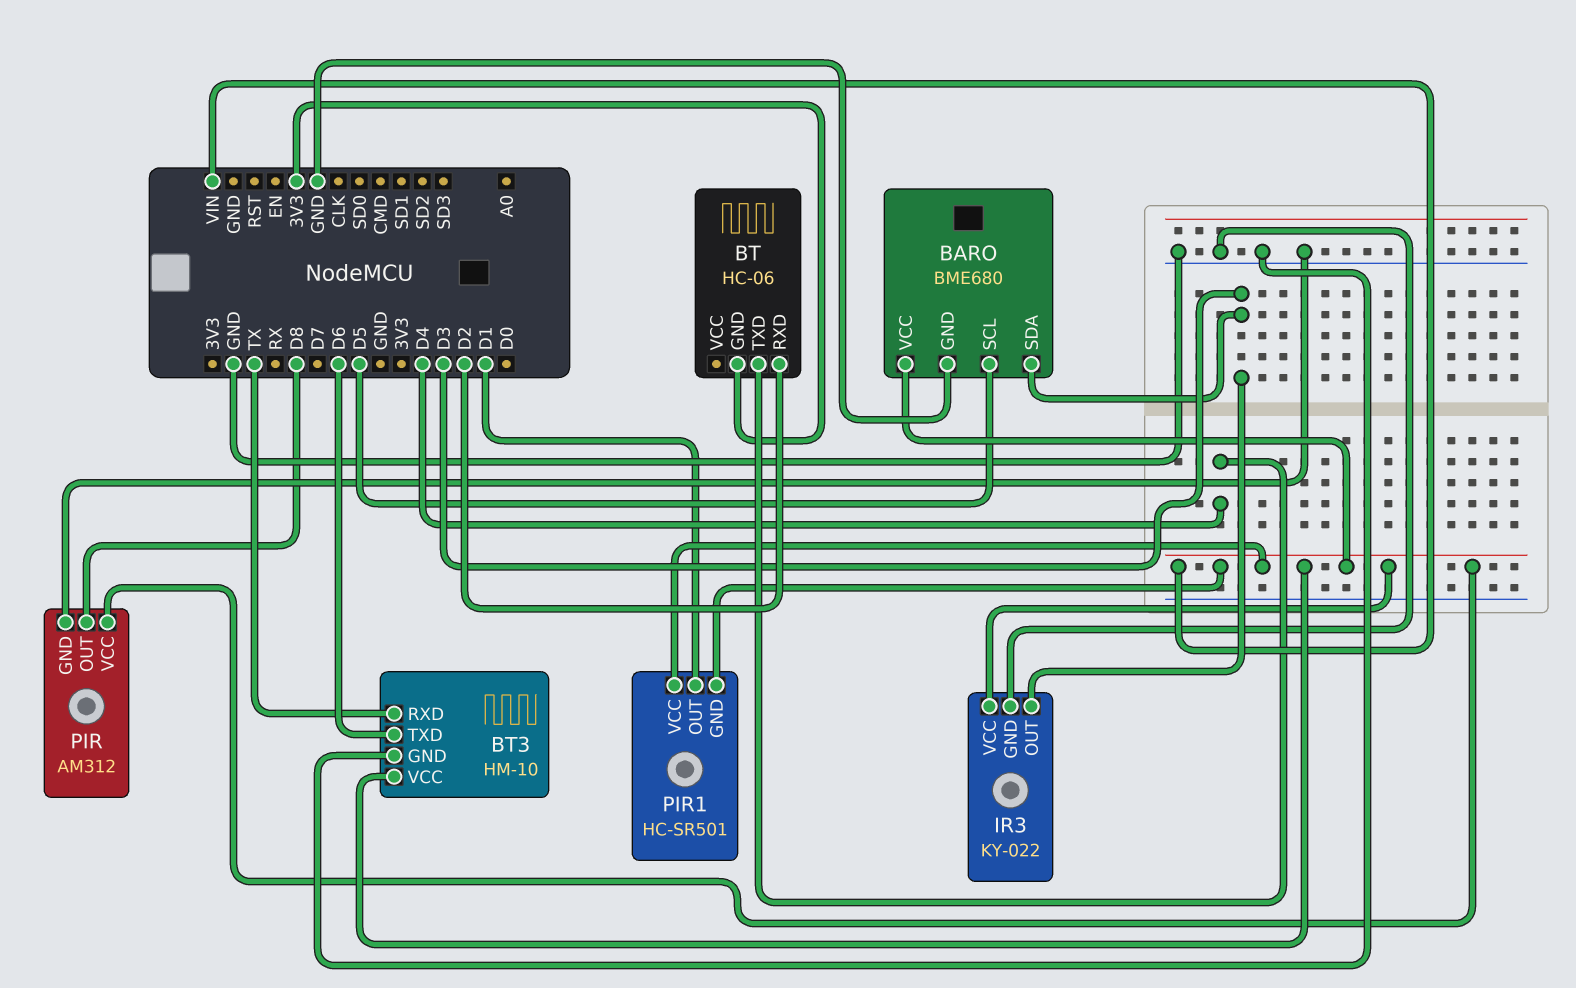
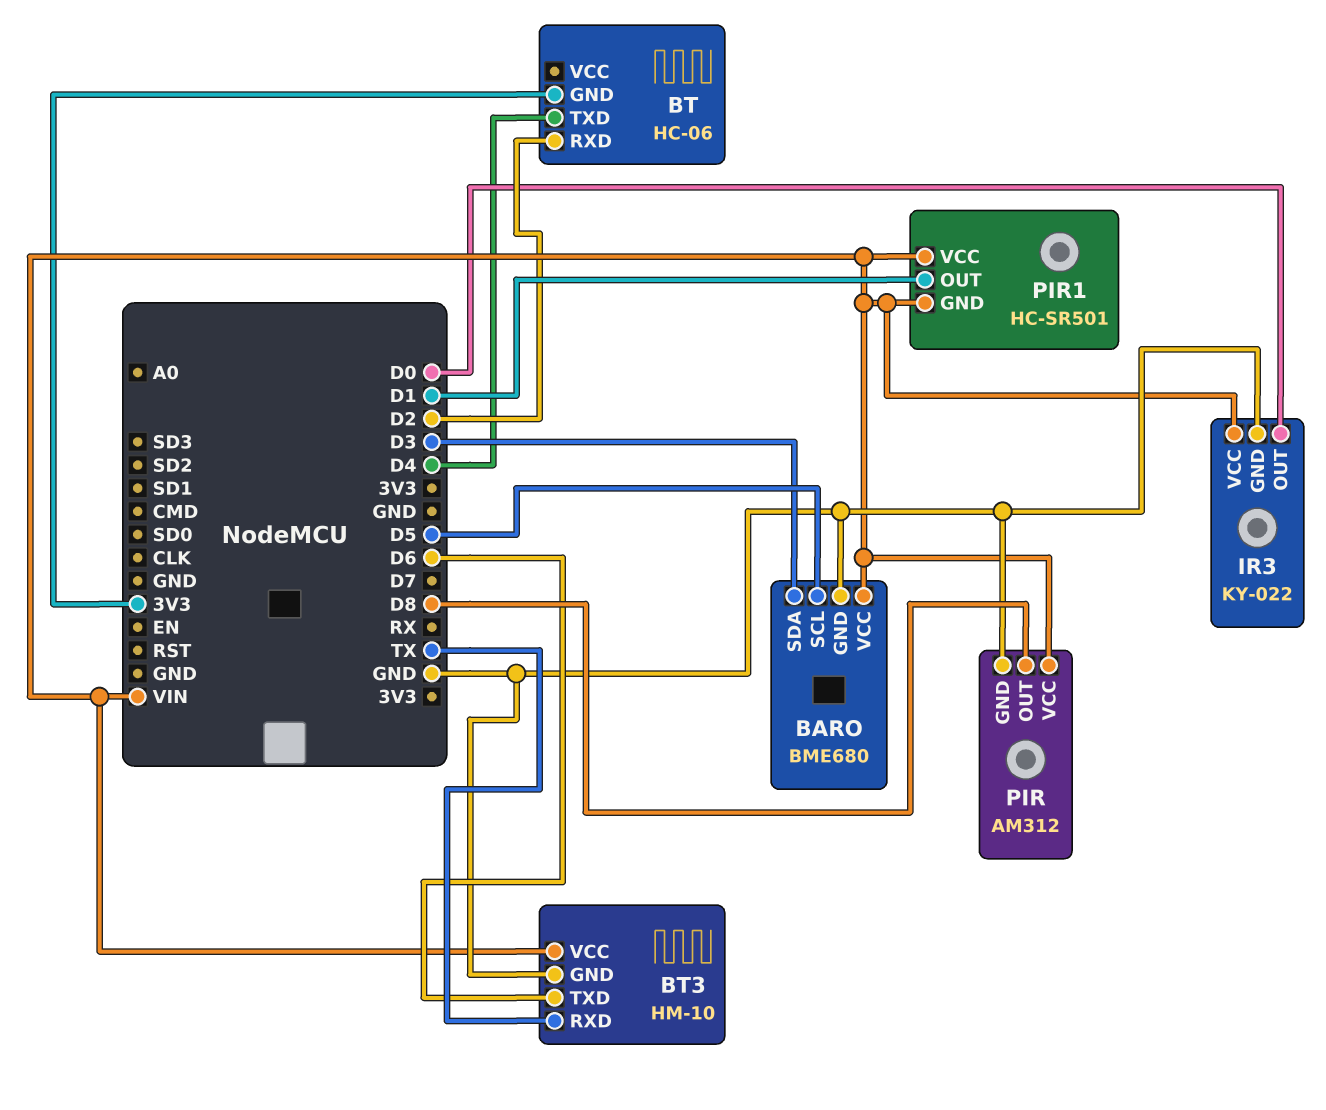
IR3 pin OUT: D3 -> D0

